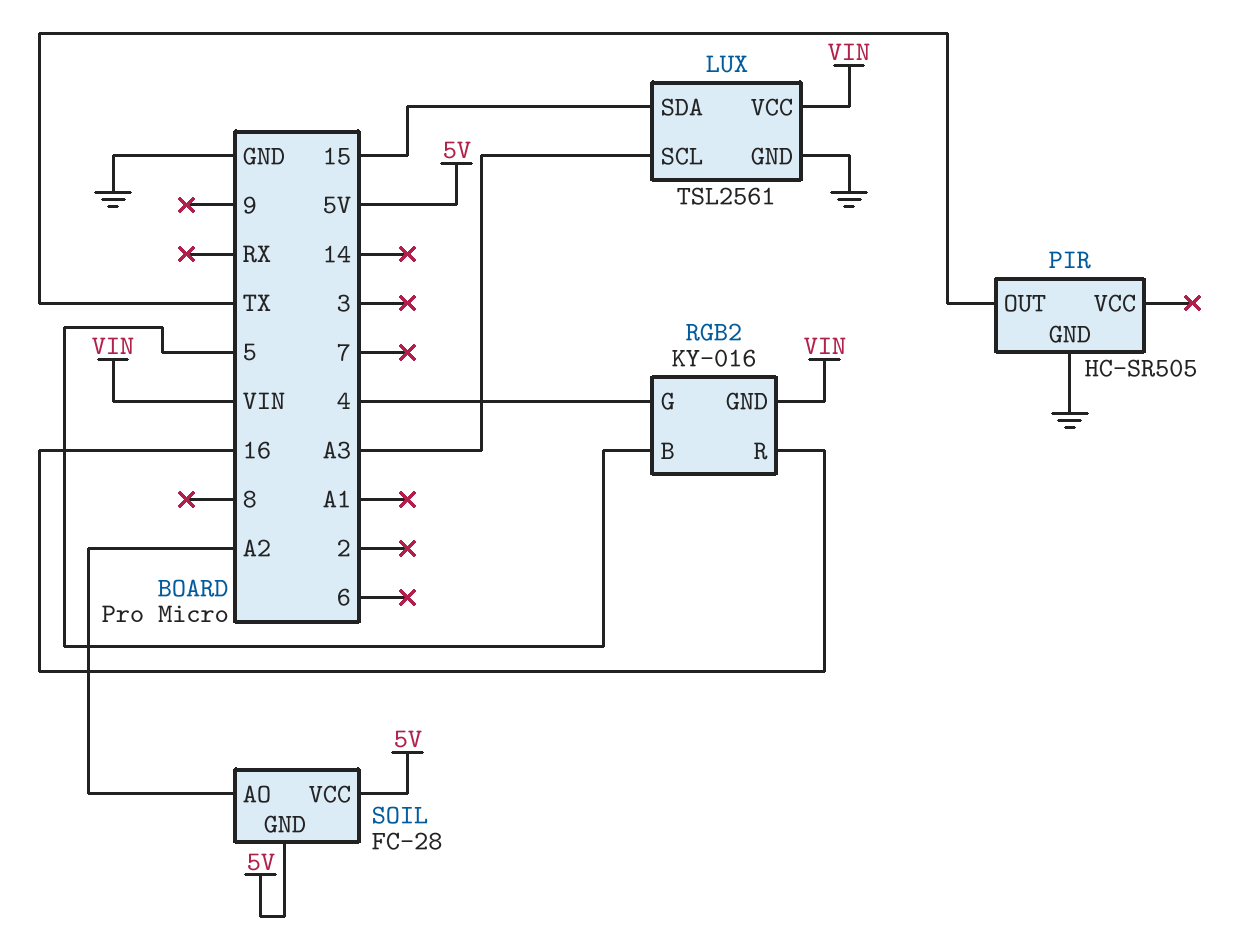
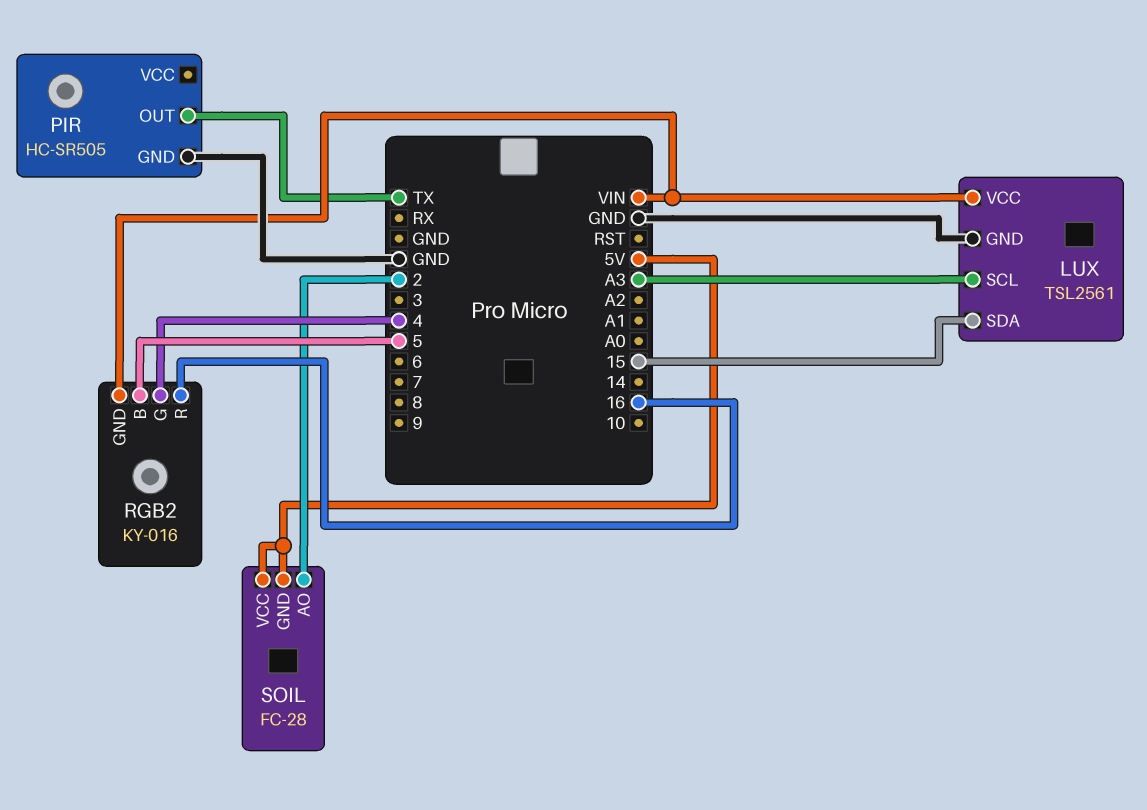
SOIL pin AO: A2 -> 2

